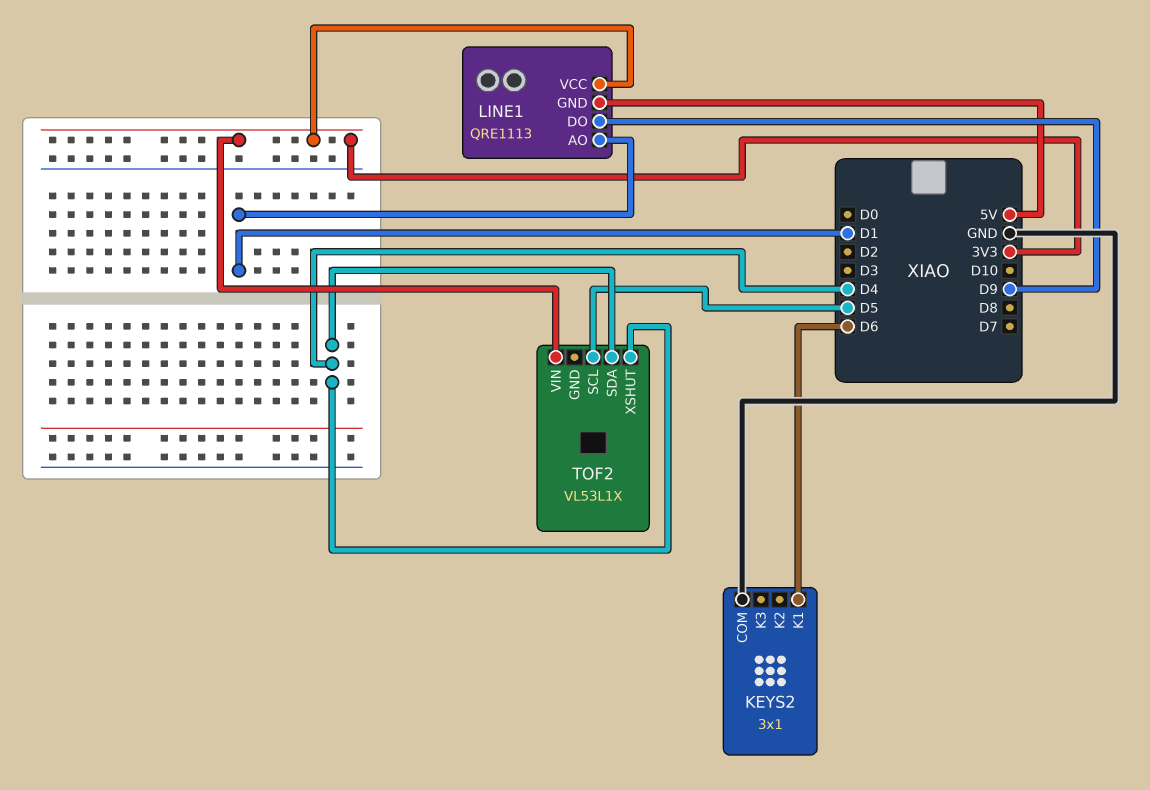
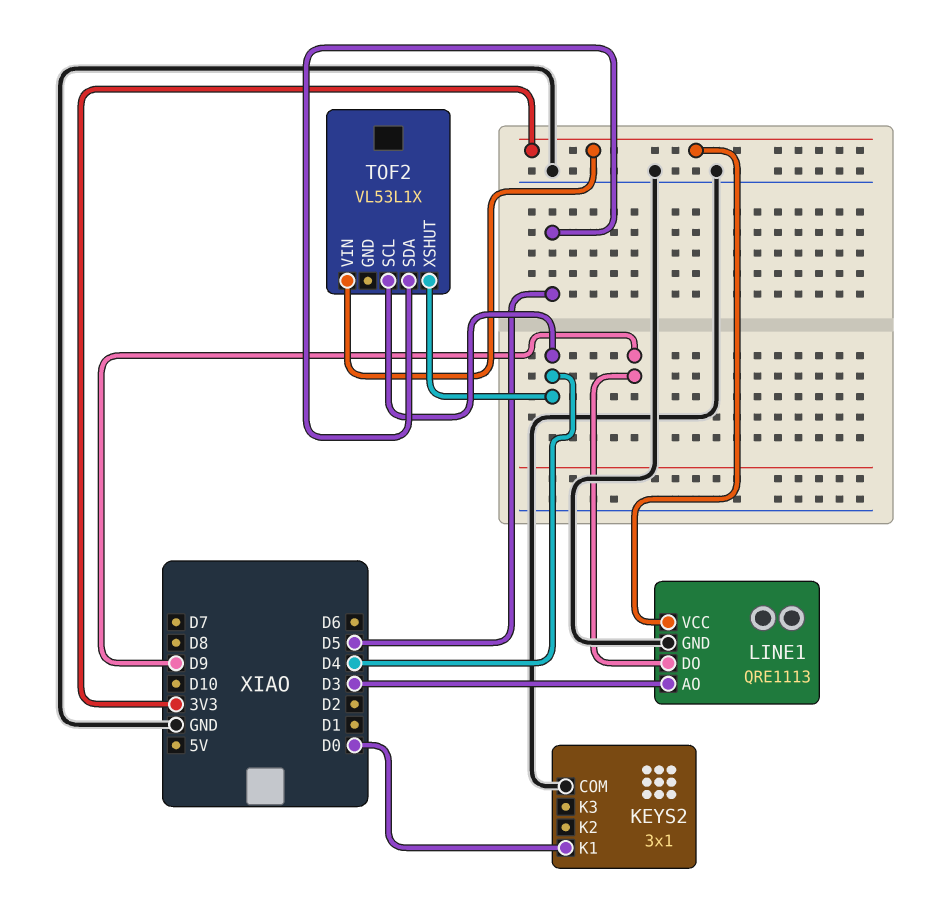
KEYS2 pin K1: D6 -> D0
LINE1 pin AO: D1 -> D3
LINE1 pin GND: 5V -> GND
TOF2 pin SCL: D5 -> D4
TOF2 pin SDA: D4 -> D5

